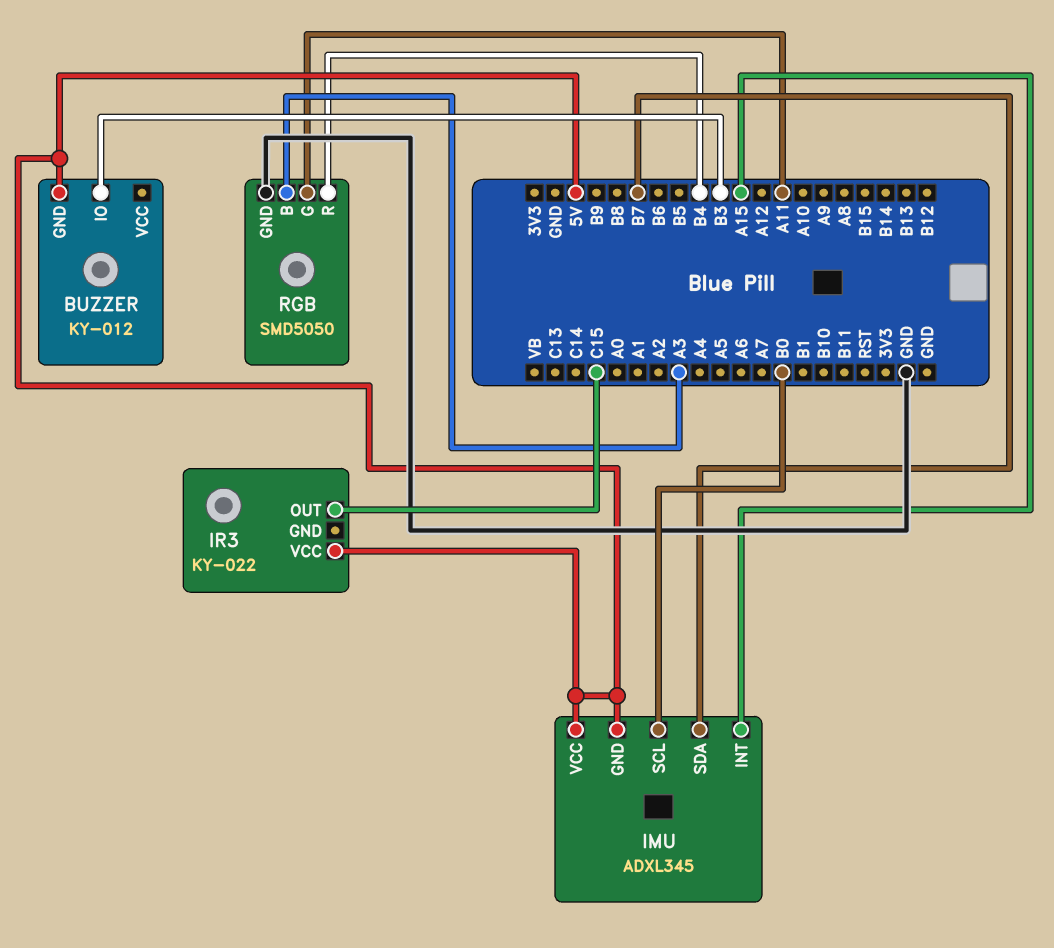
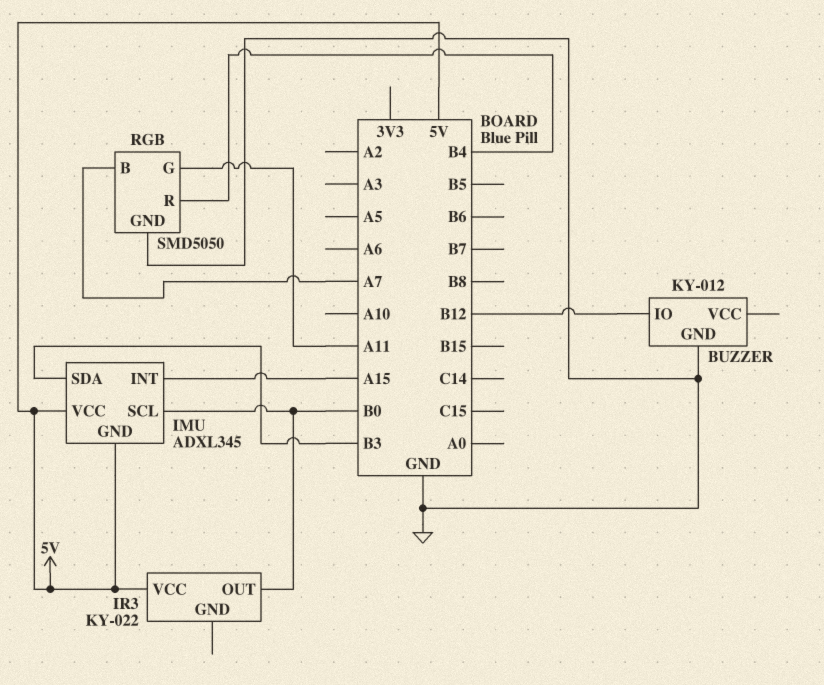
BUZZER pin GND: 5V -> GND
BUZZER pin IO: B3 -> B12
IMU pin SDA: B7 -> B3
IR3 pin OUT: C15 -> B0
RGB pin B: A3 -> A7

